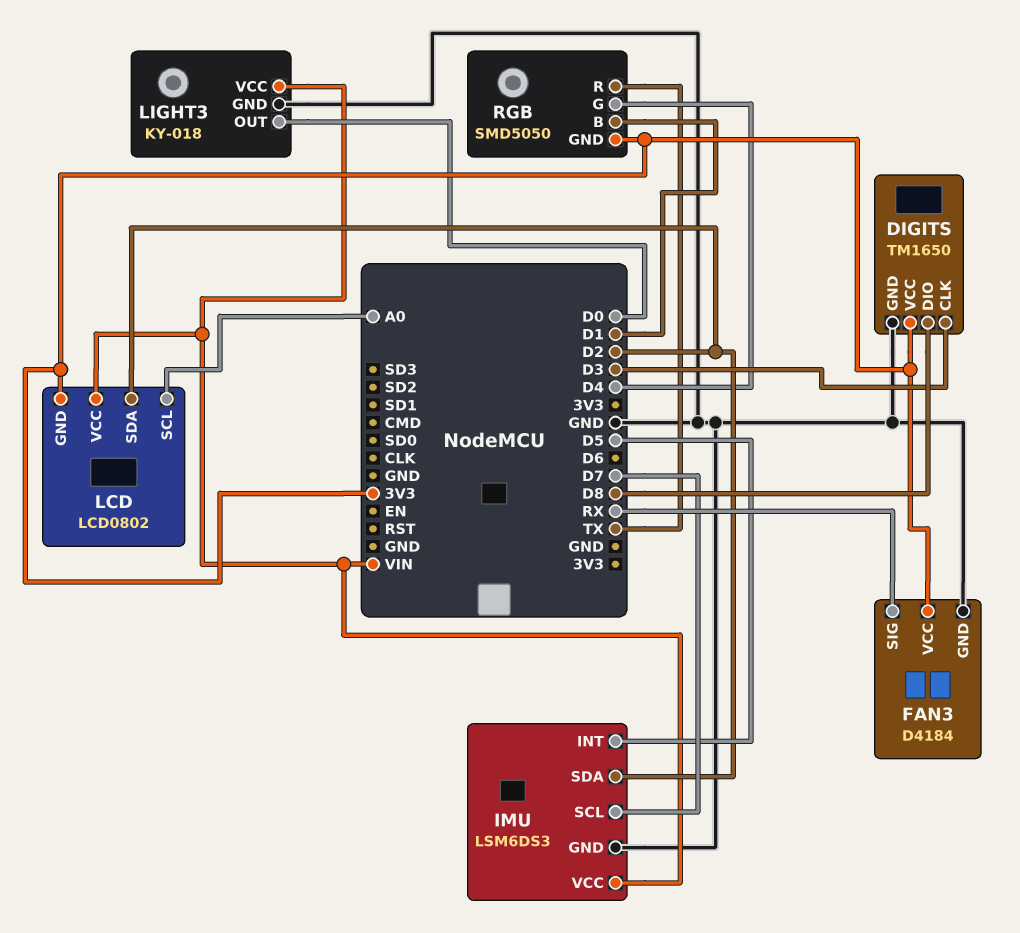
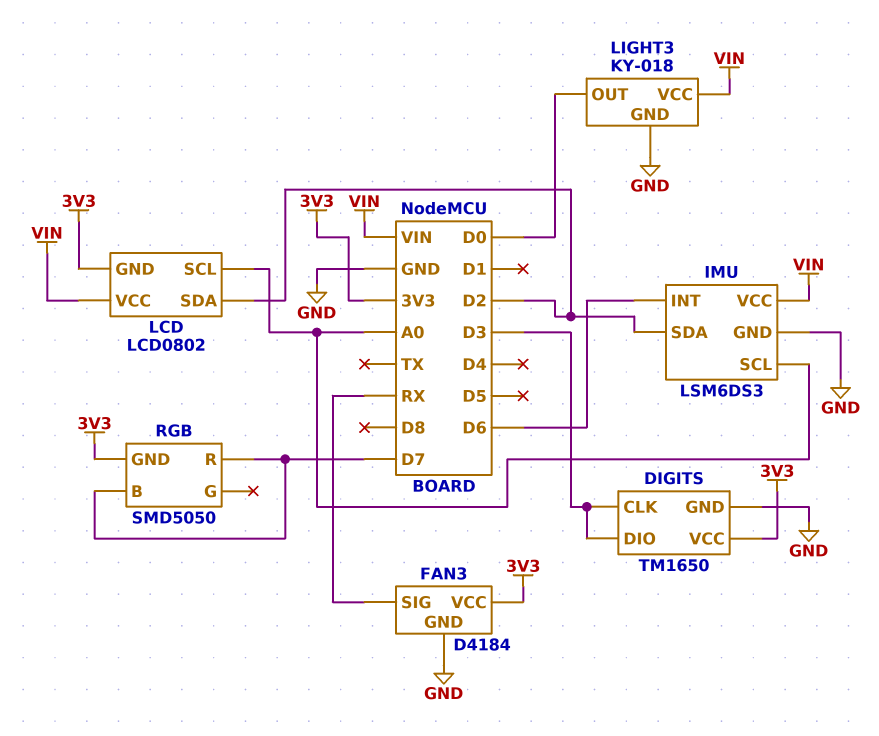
DIGITS pin DIO: D8 -> D3
IMU pin INT: D5 -> D6
IMU pin SCL: D7 -> A0
RGB pin B: D1 -> D7
RGB pin G: D4 -> none
RGB pin R: TX -> D7

